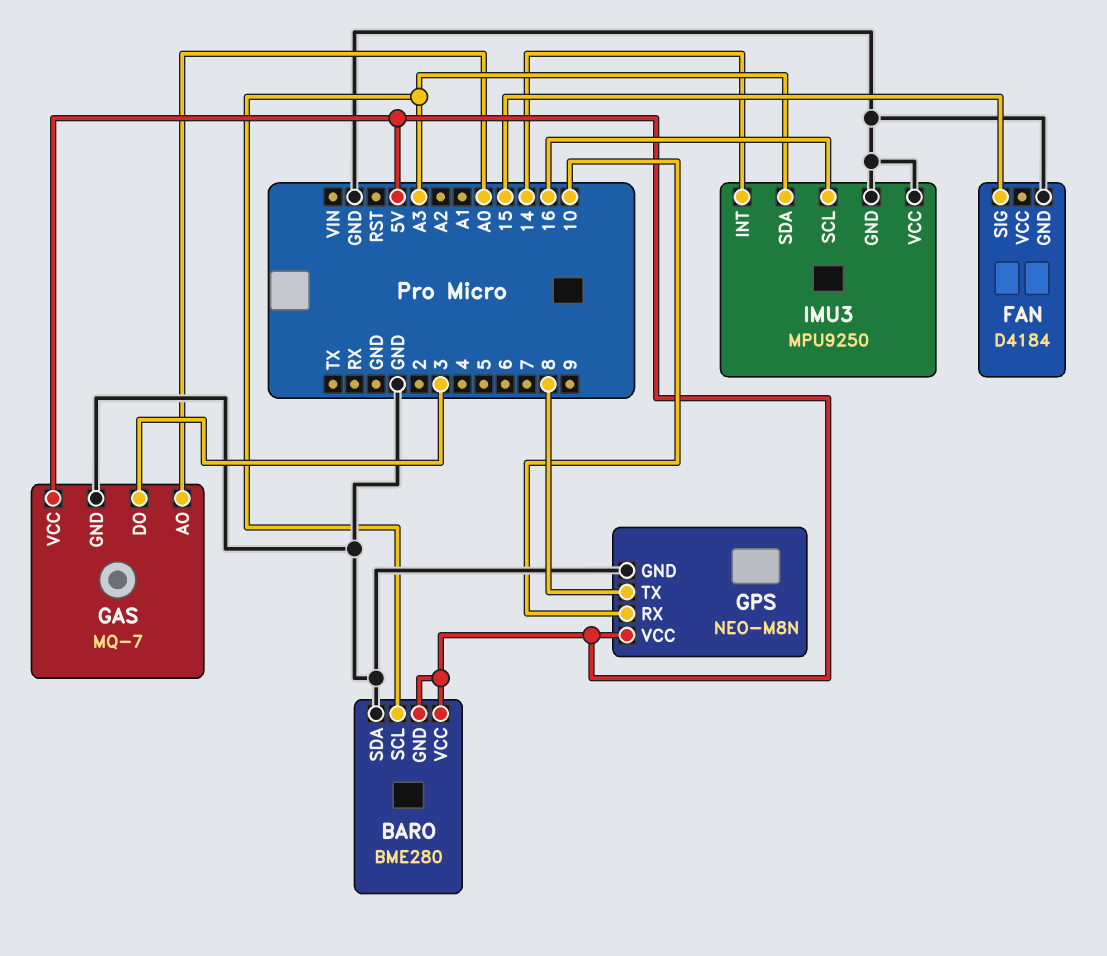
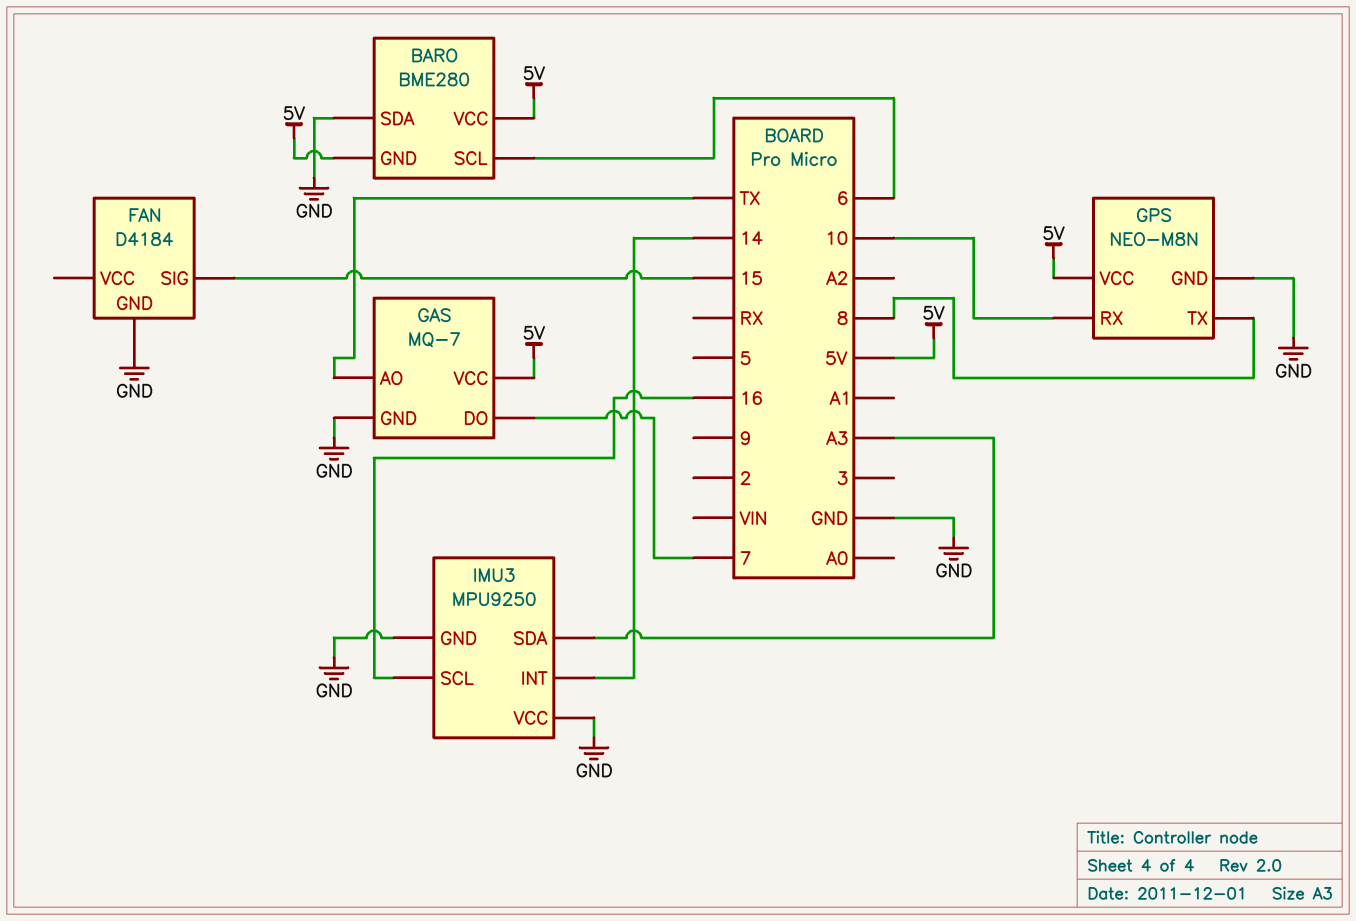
BARO pin SCL: A3 -> 6
GAS pin AO: A0 -> TX
GAS pin DO: 3 -> 7

